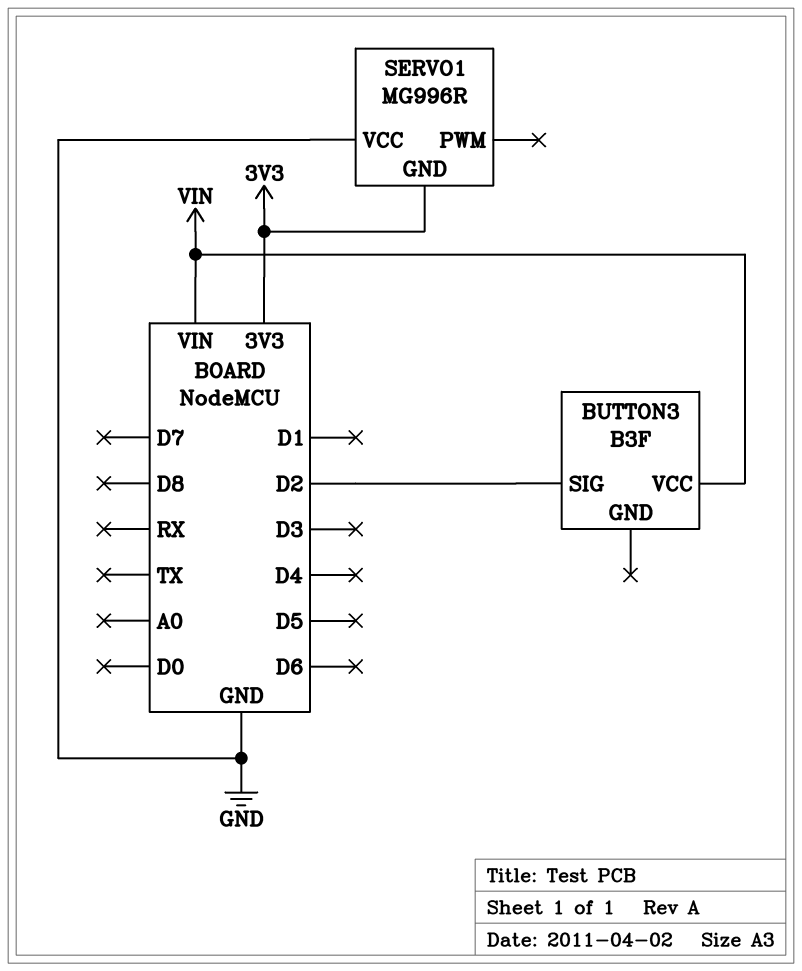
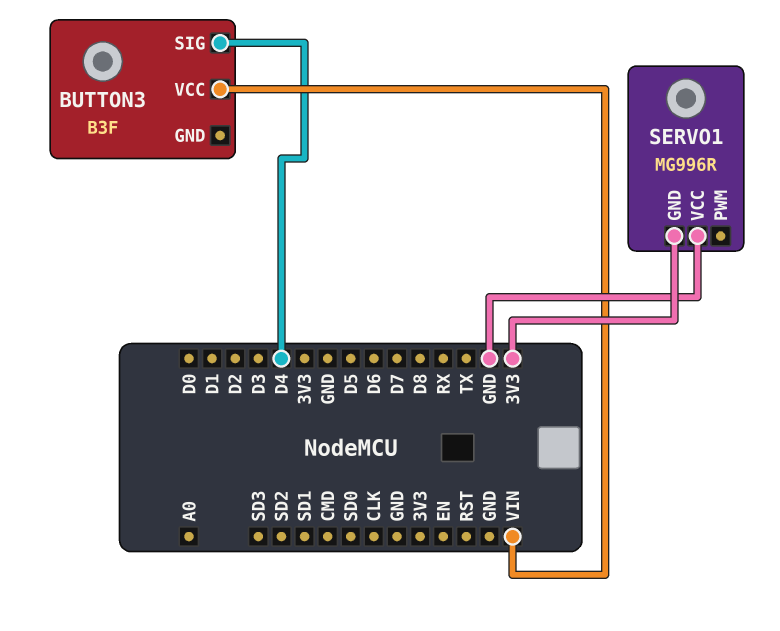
BUTTON3 pin SIG: D2 -> D4

